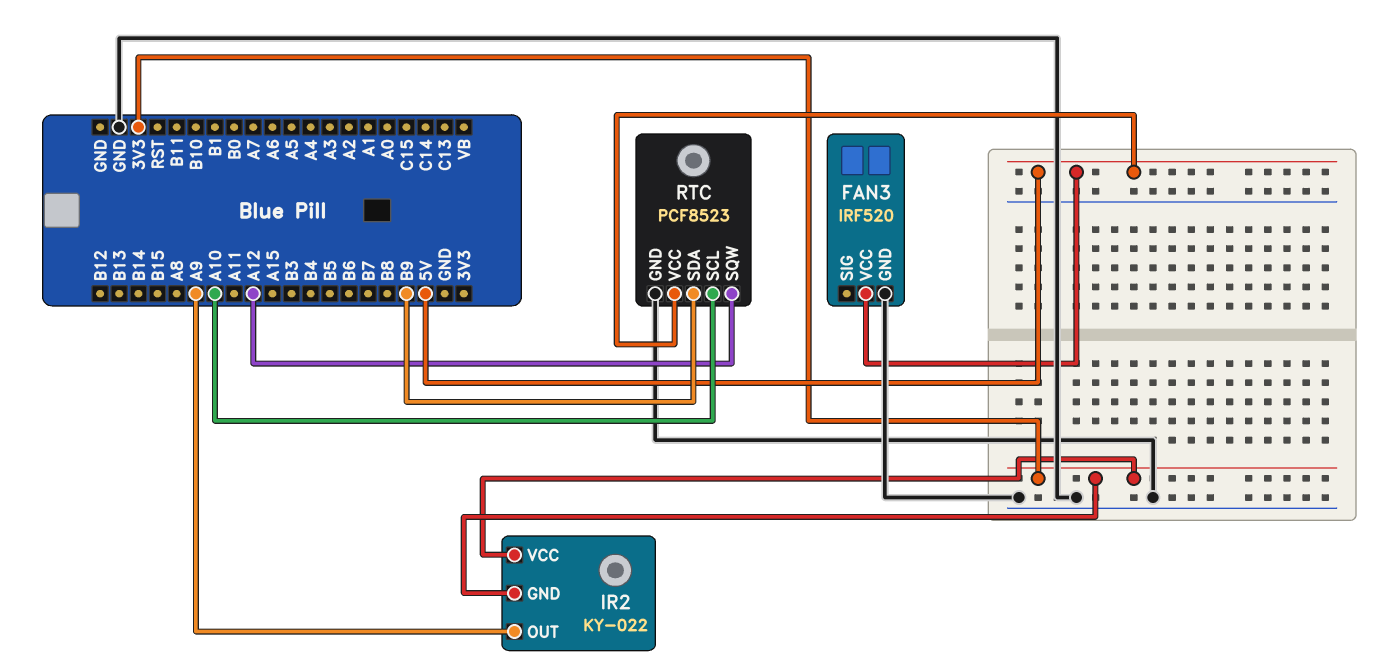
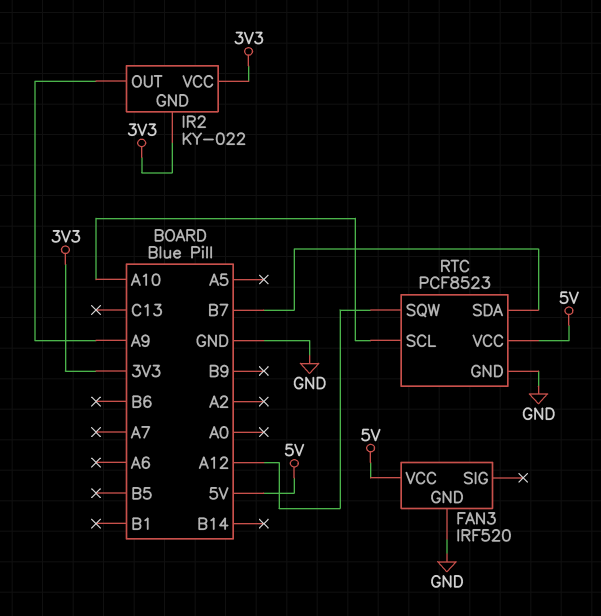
RTC pin SDA: B9 -> B7

